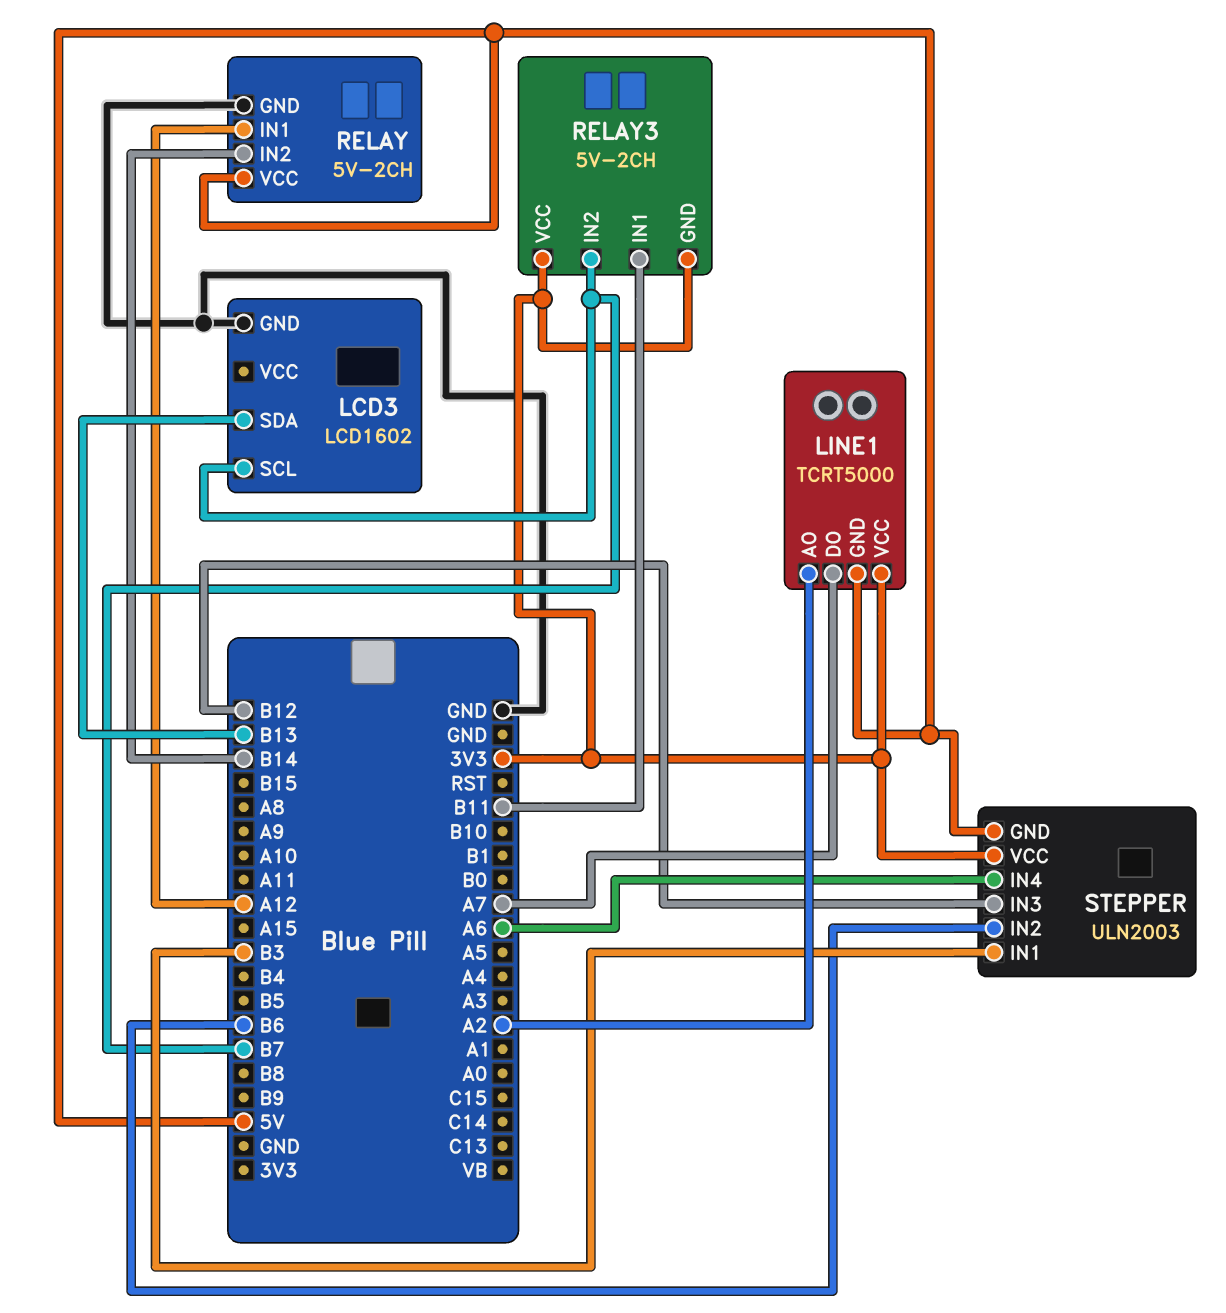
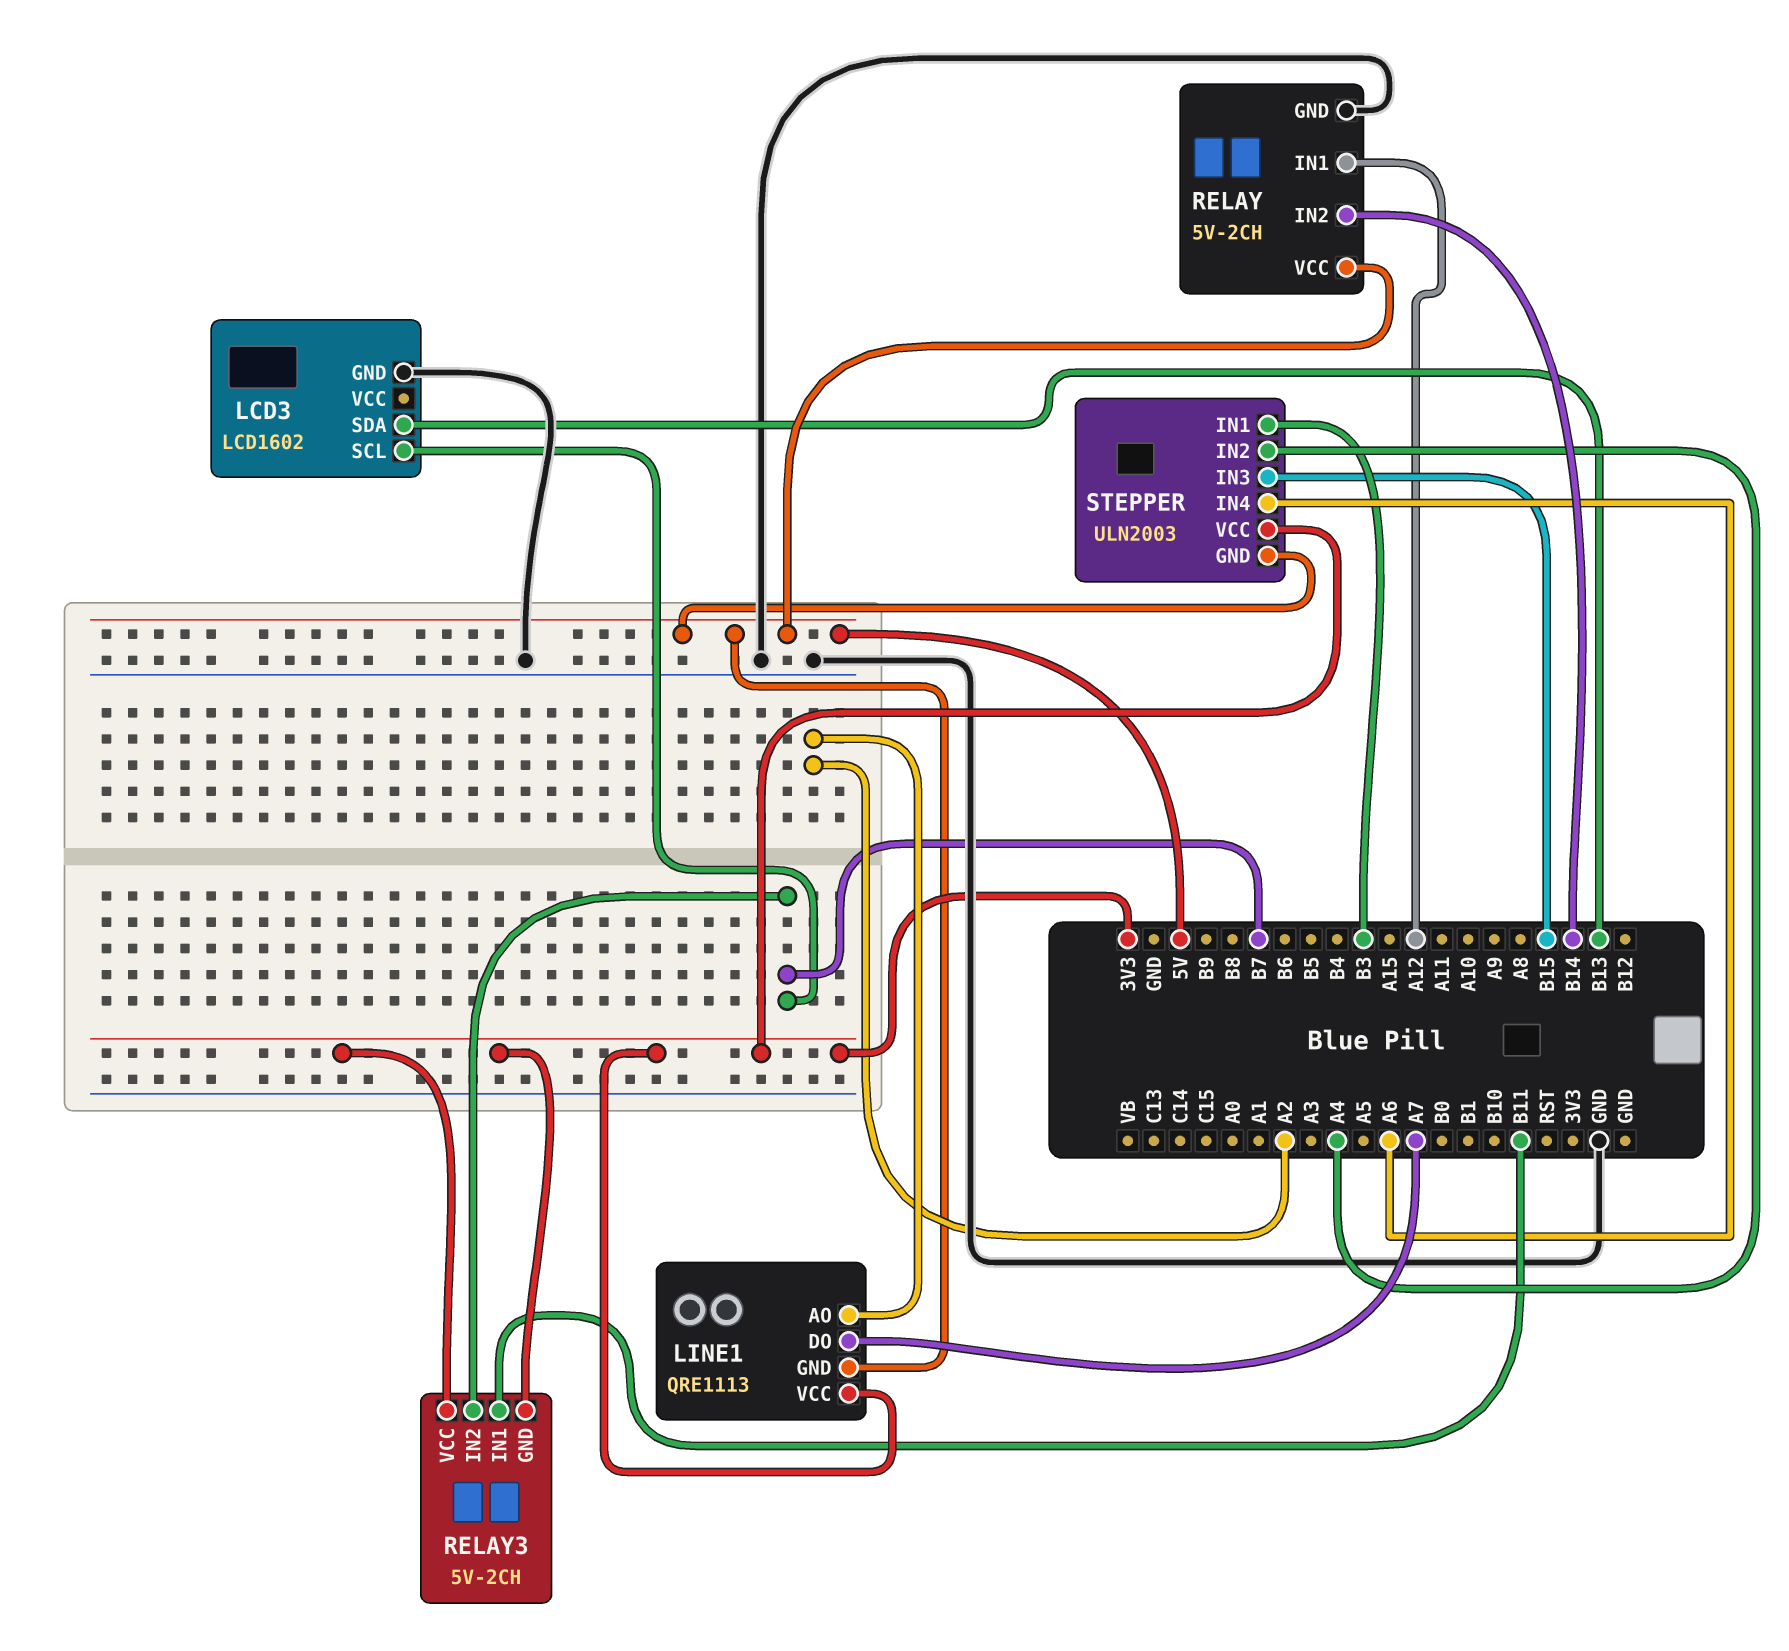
LINE1: TCRT5000 -> QRE1113
STEPPER pin IN2: B6 -> A4
STEPPER pin IN3: B12 -> B15

